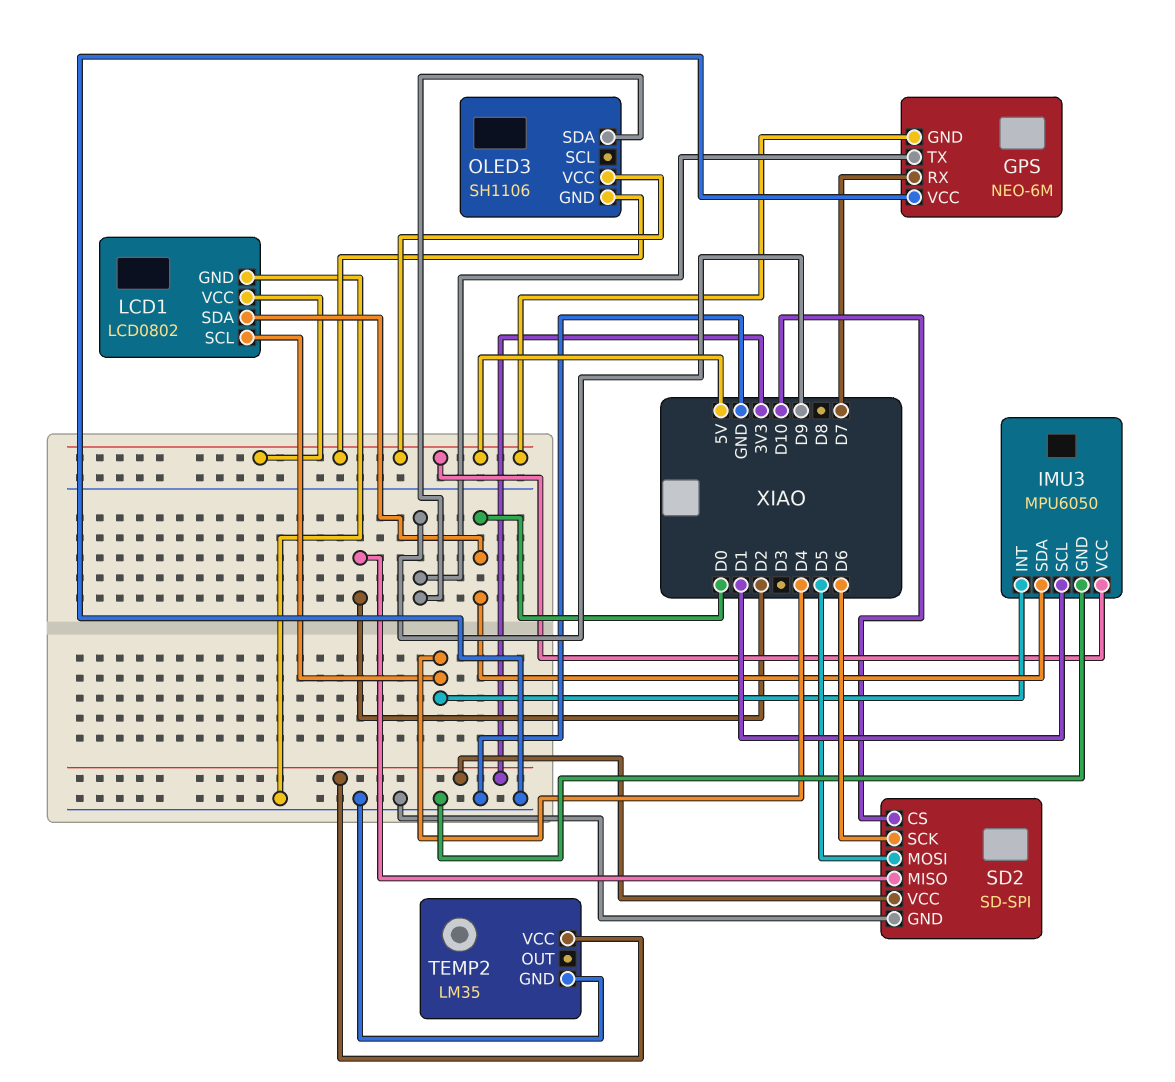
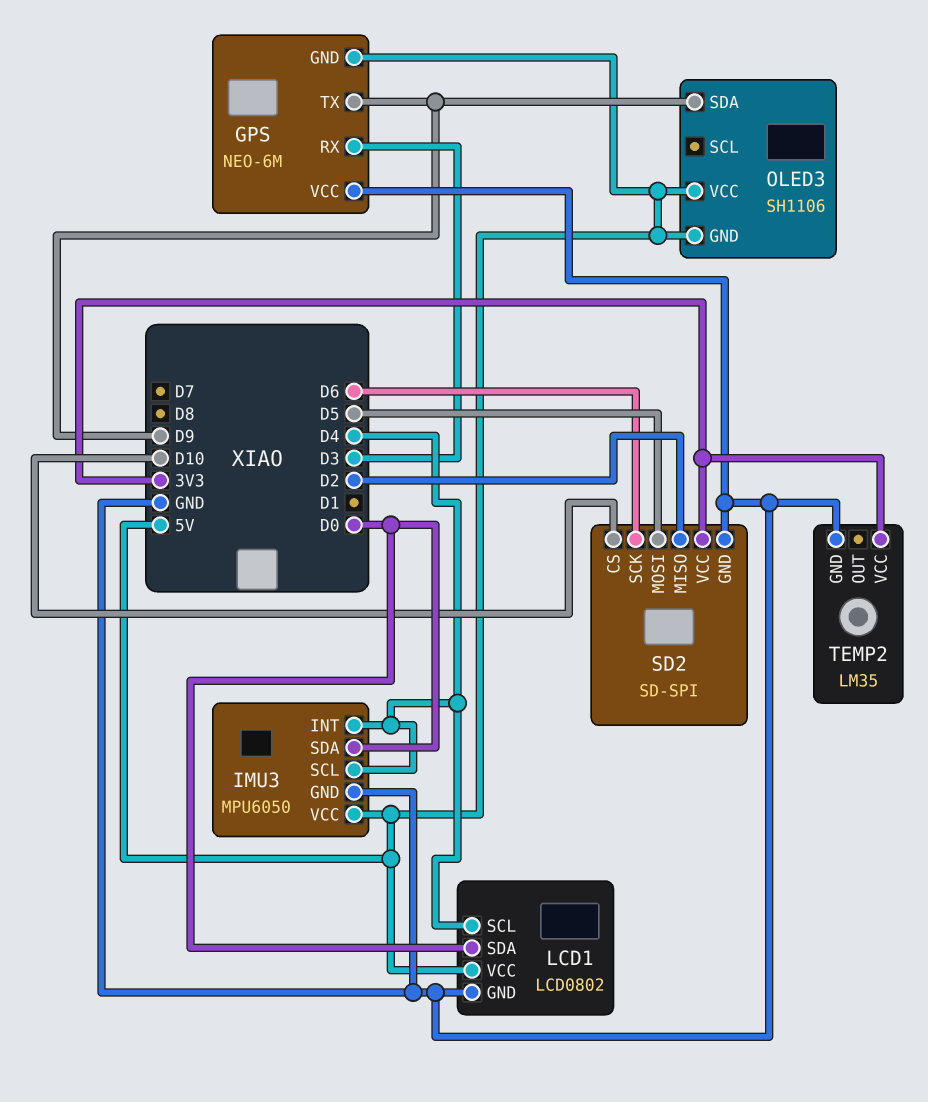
GPS pin RX: D7 -> D3
IMU3 pin SCL: D1 -> D4

